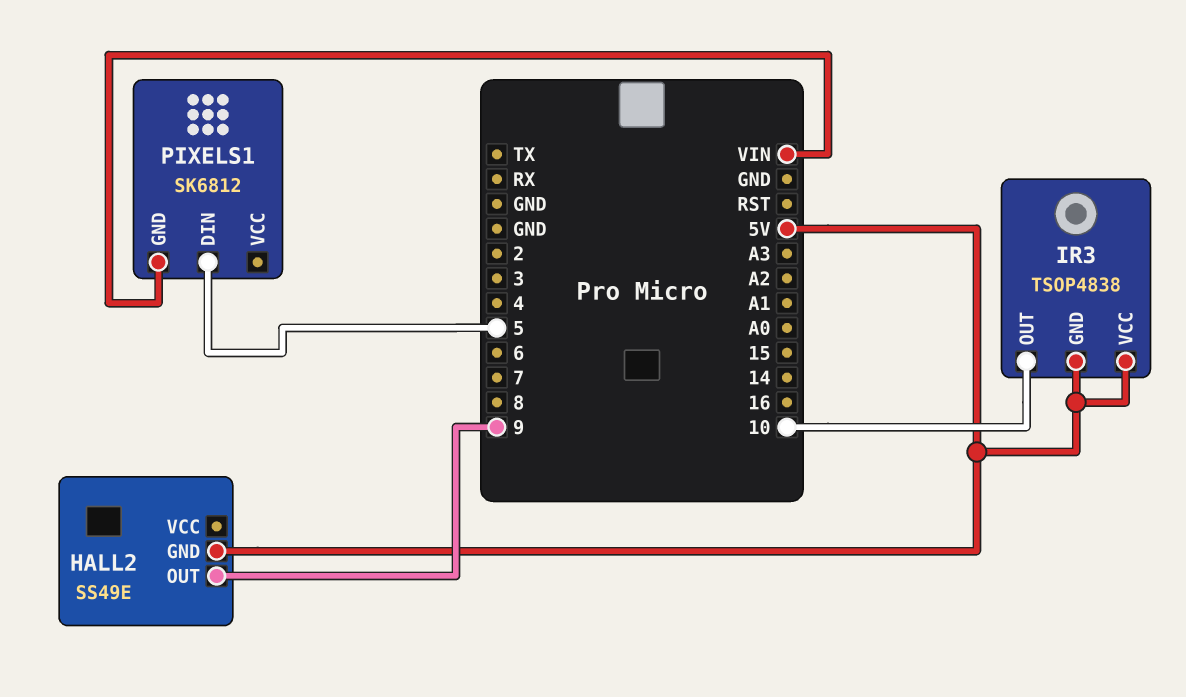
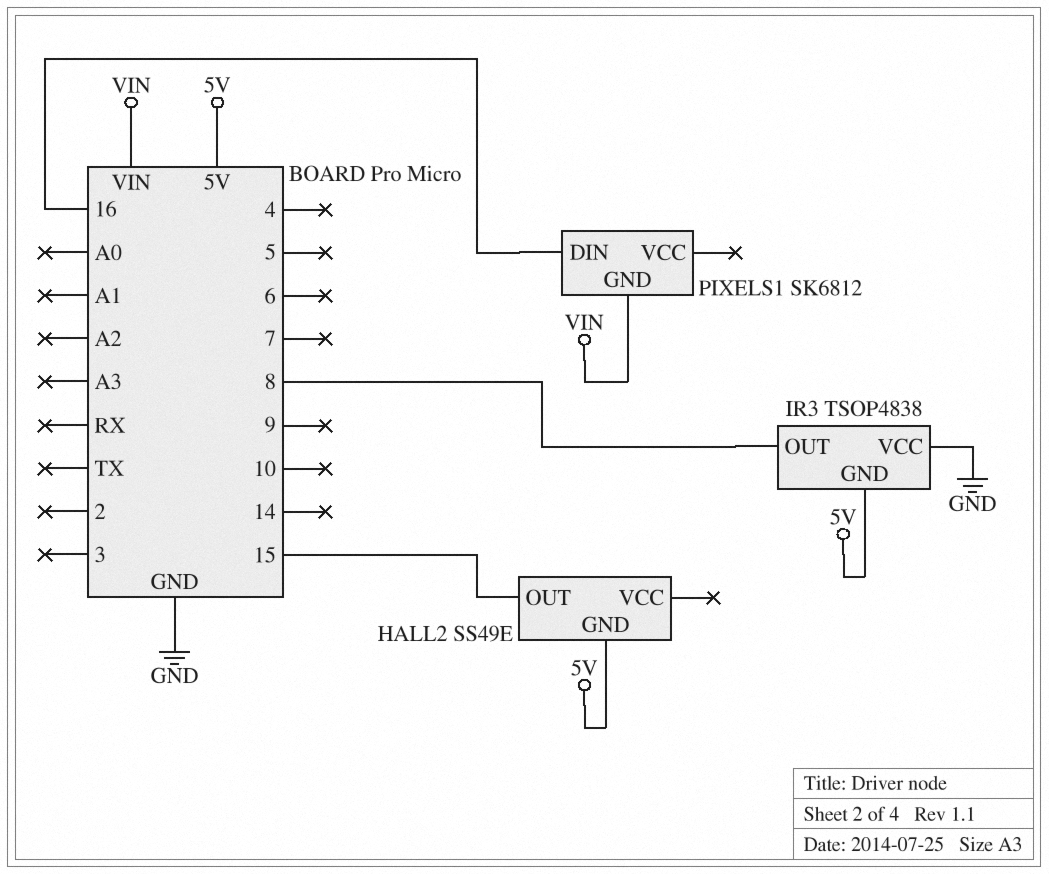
HALL2 pin OUT: 9 -> 15
IR3 pin OUT: 10 -> 8
IR3 pin VCC: 5V -> GND
PIXELS1 pin DIN: 5 -> 16

